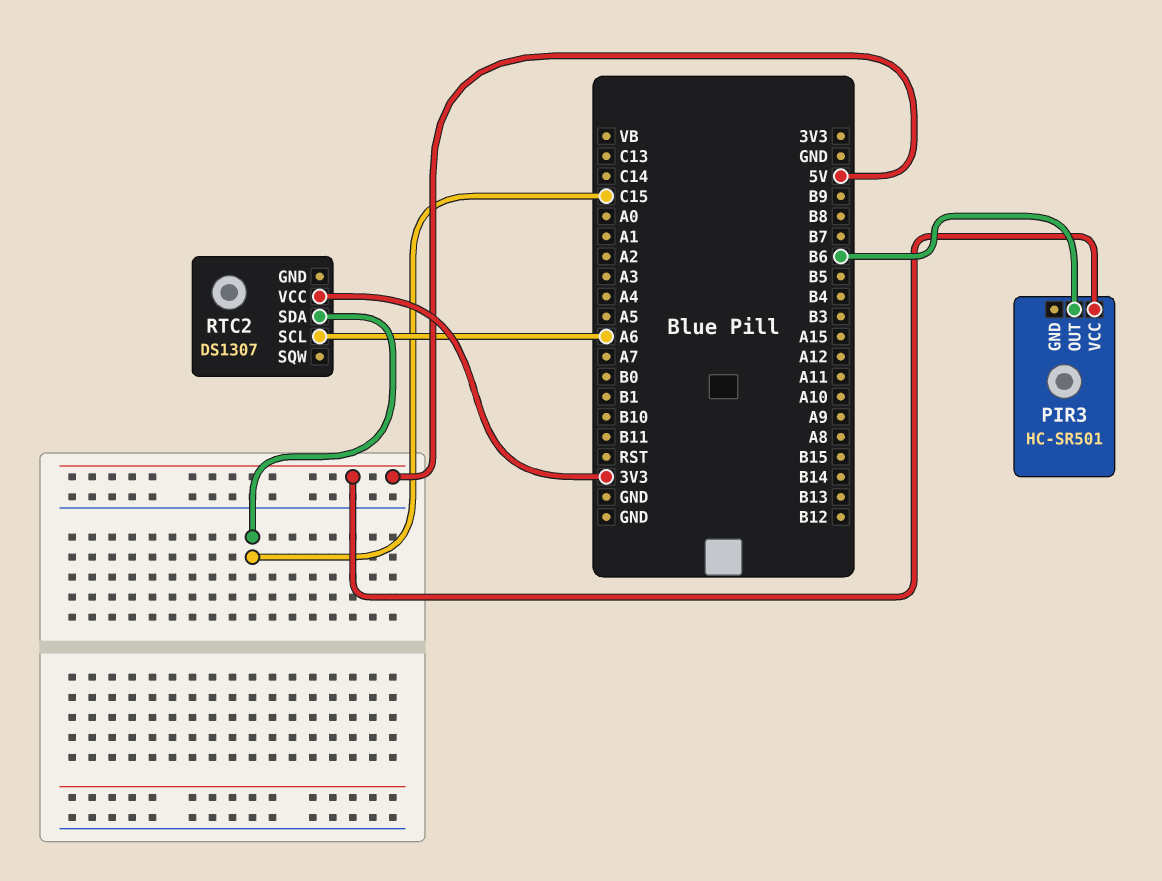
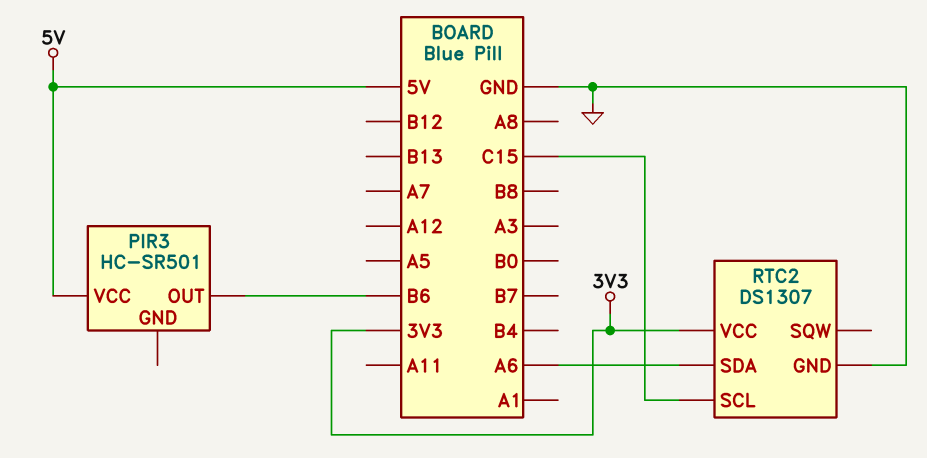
RTC2 pin GND: none -> GND
RTC2 pin SCL: A6 -> C15
RTC2 pin SDA: C15 -> A6

